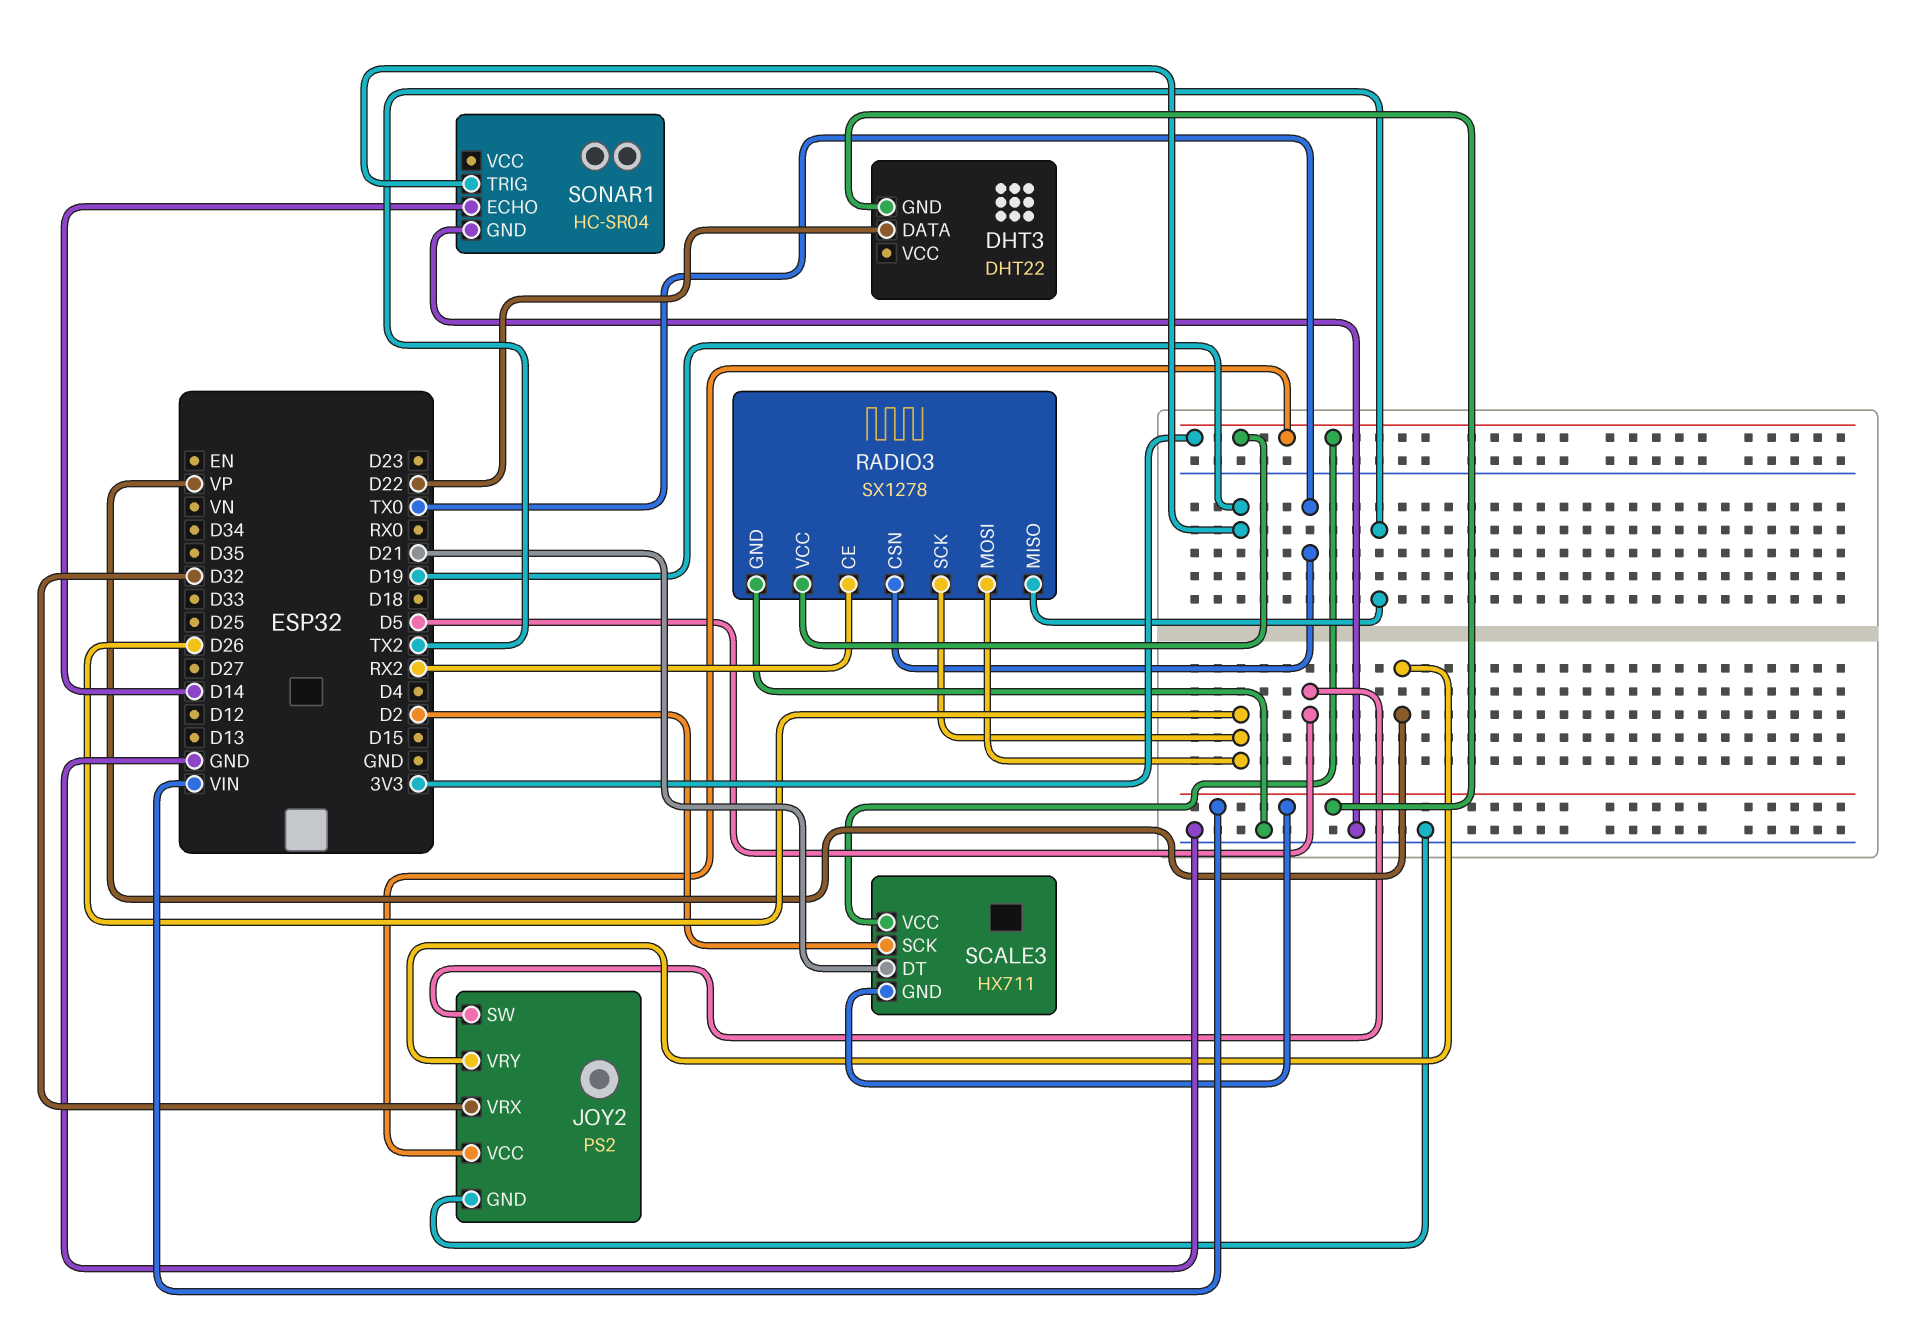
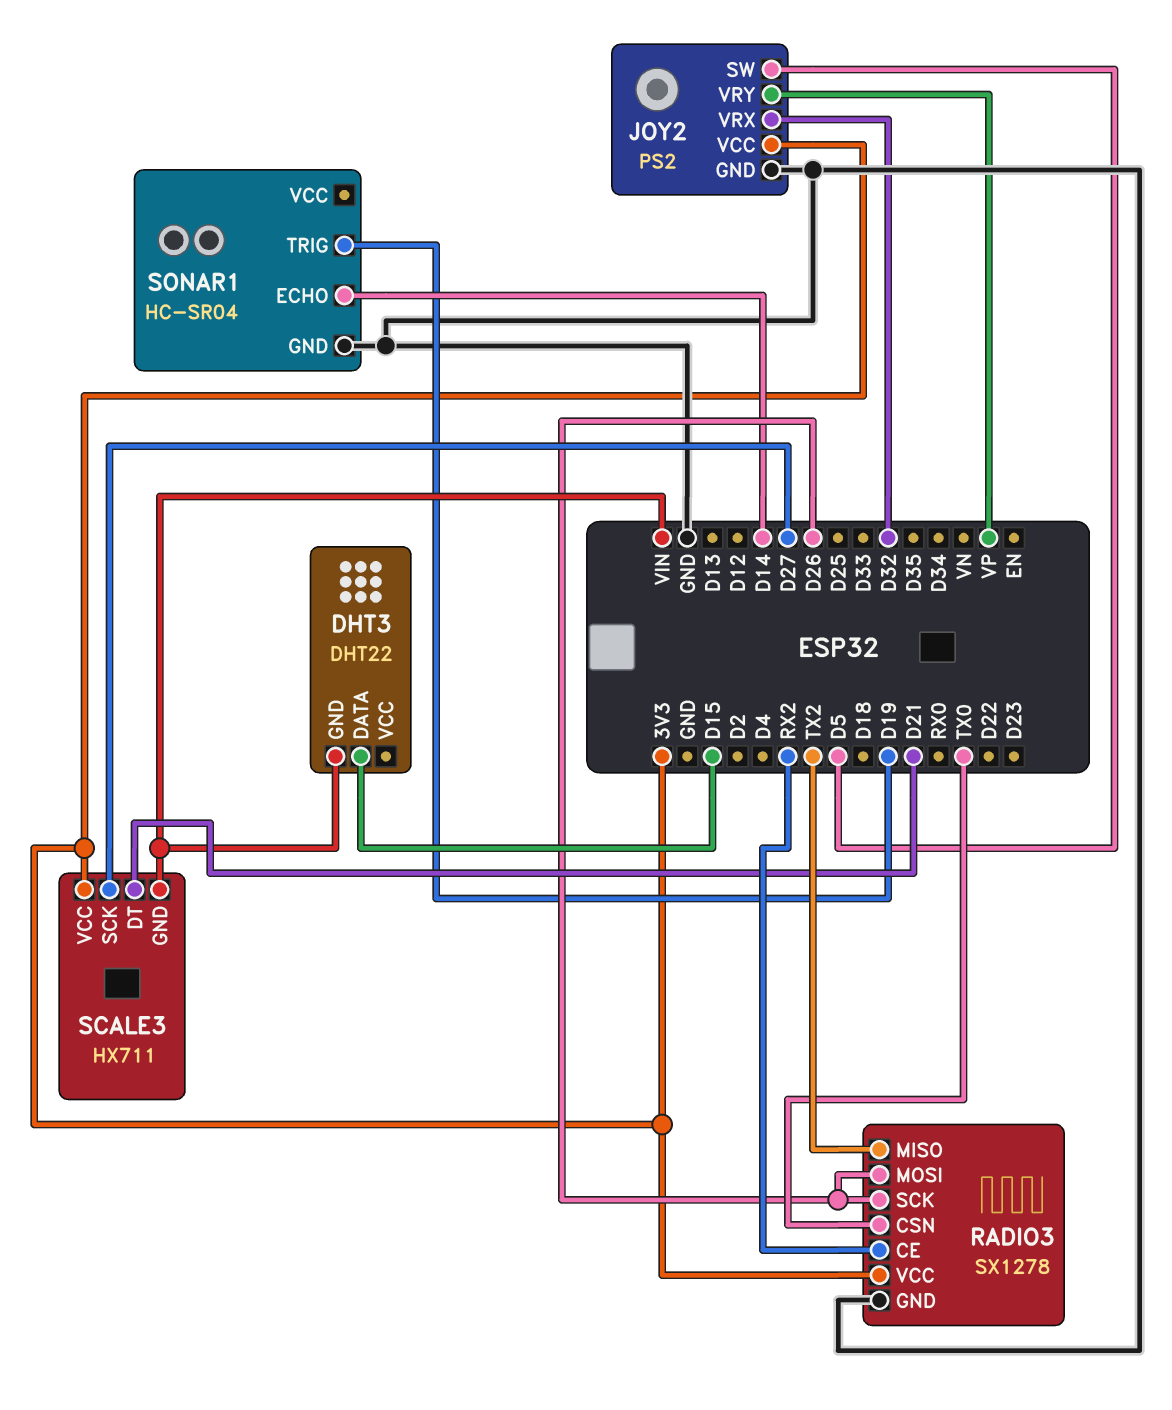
DHT3 pin DATA: D22 -> D15
SCALE3 pin SCK: D2 -> D27

